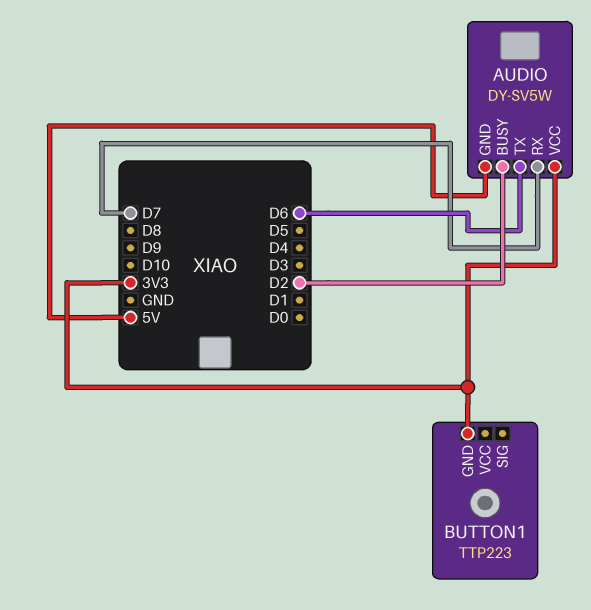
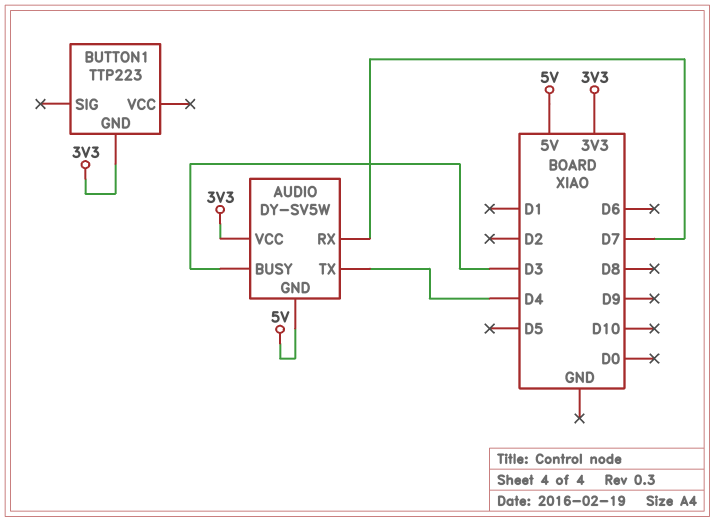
AUDIO pin BUSY: D2 -> D3
AUDIO pin TX: D6 -> D4

